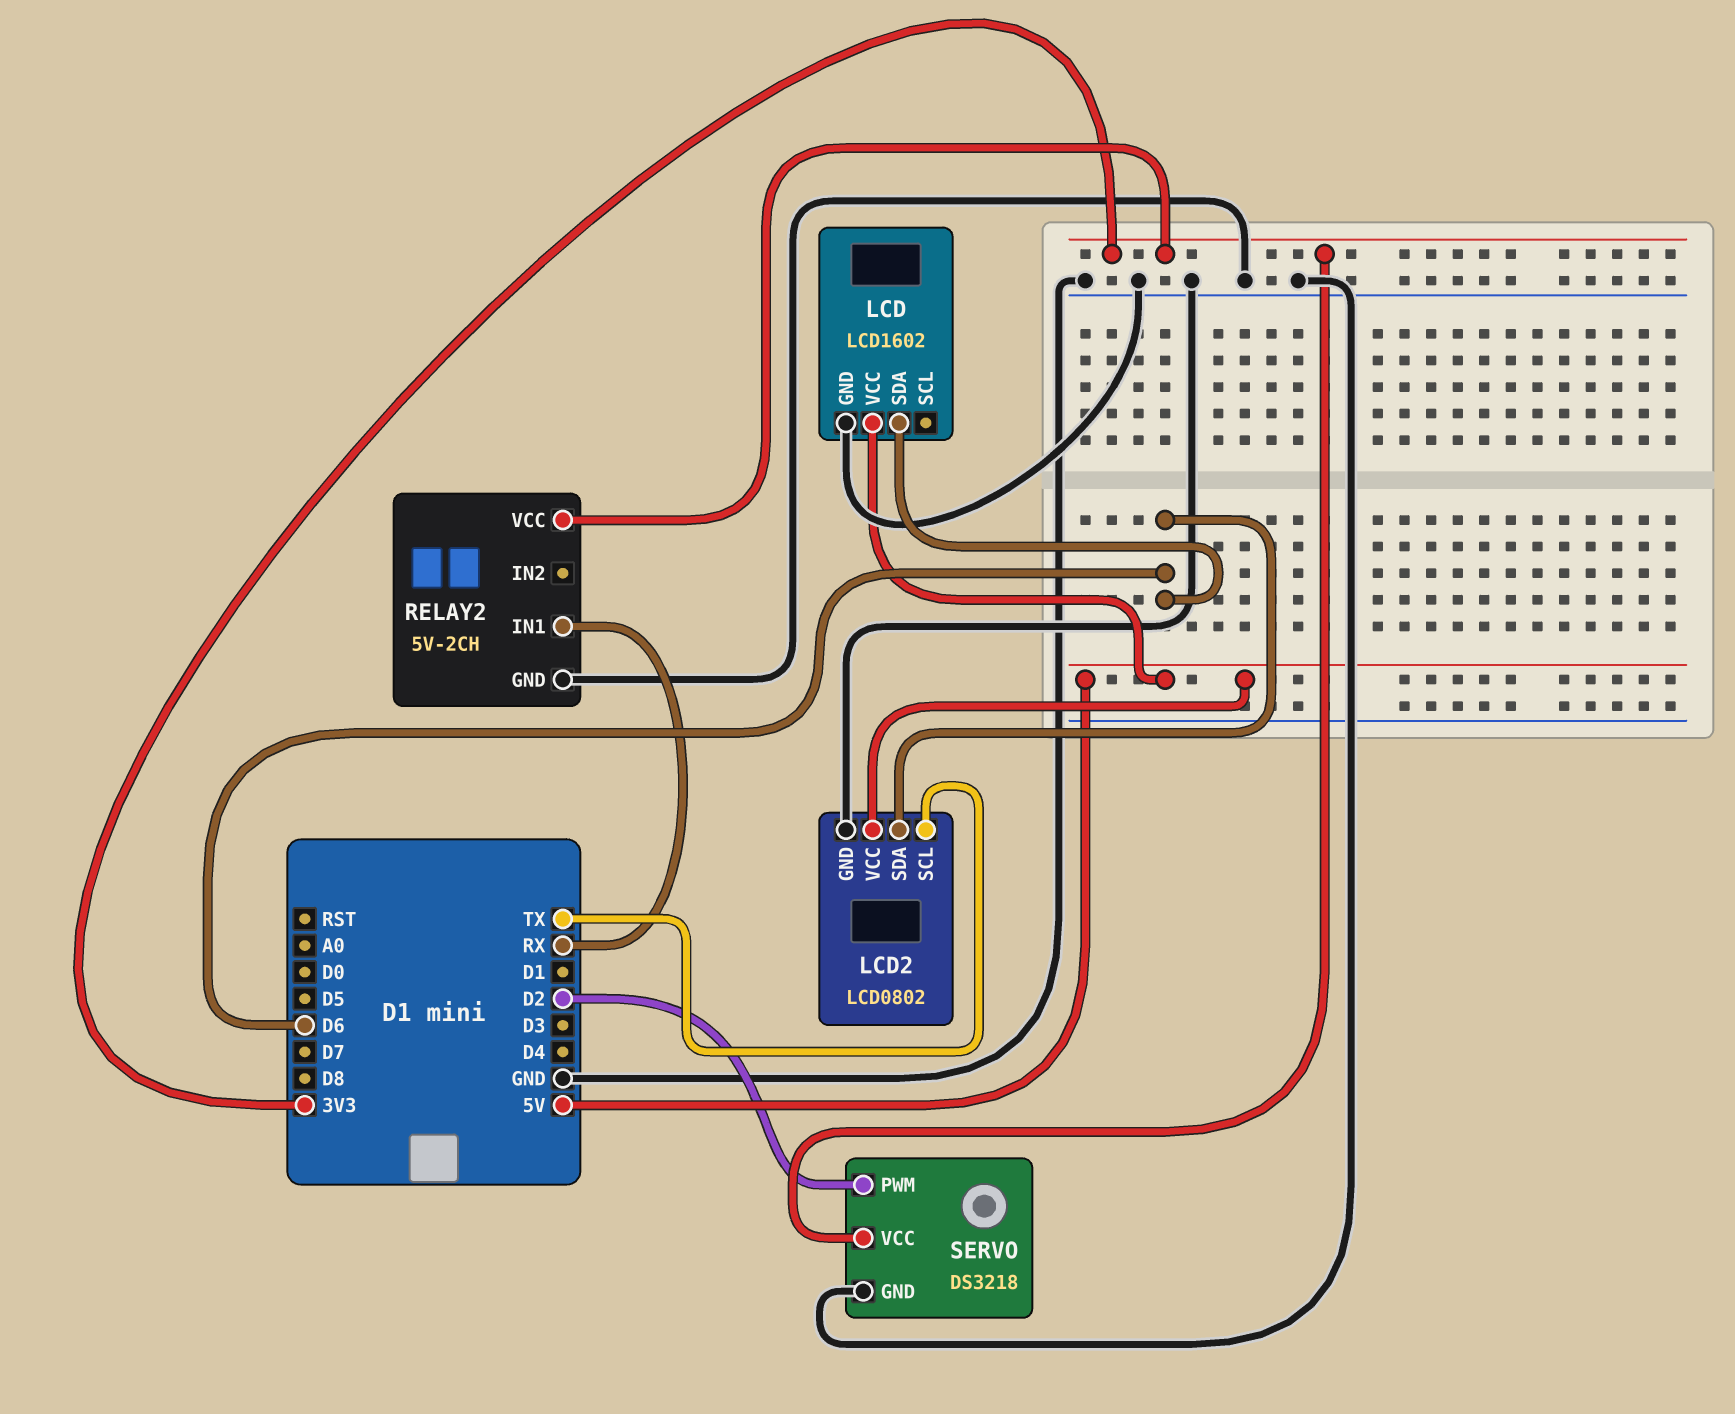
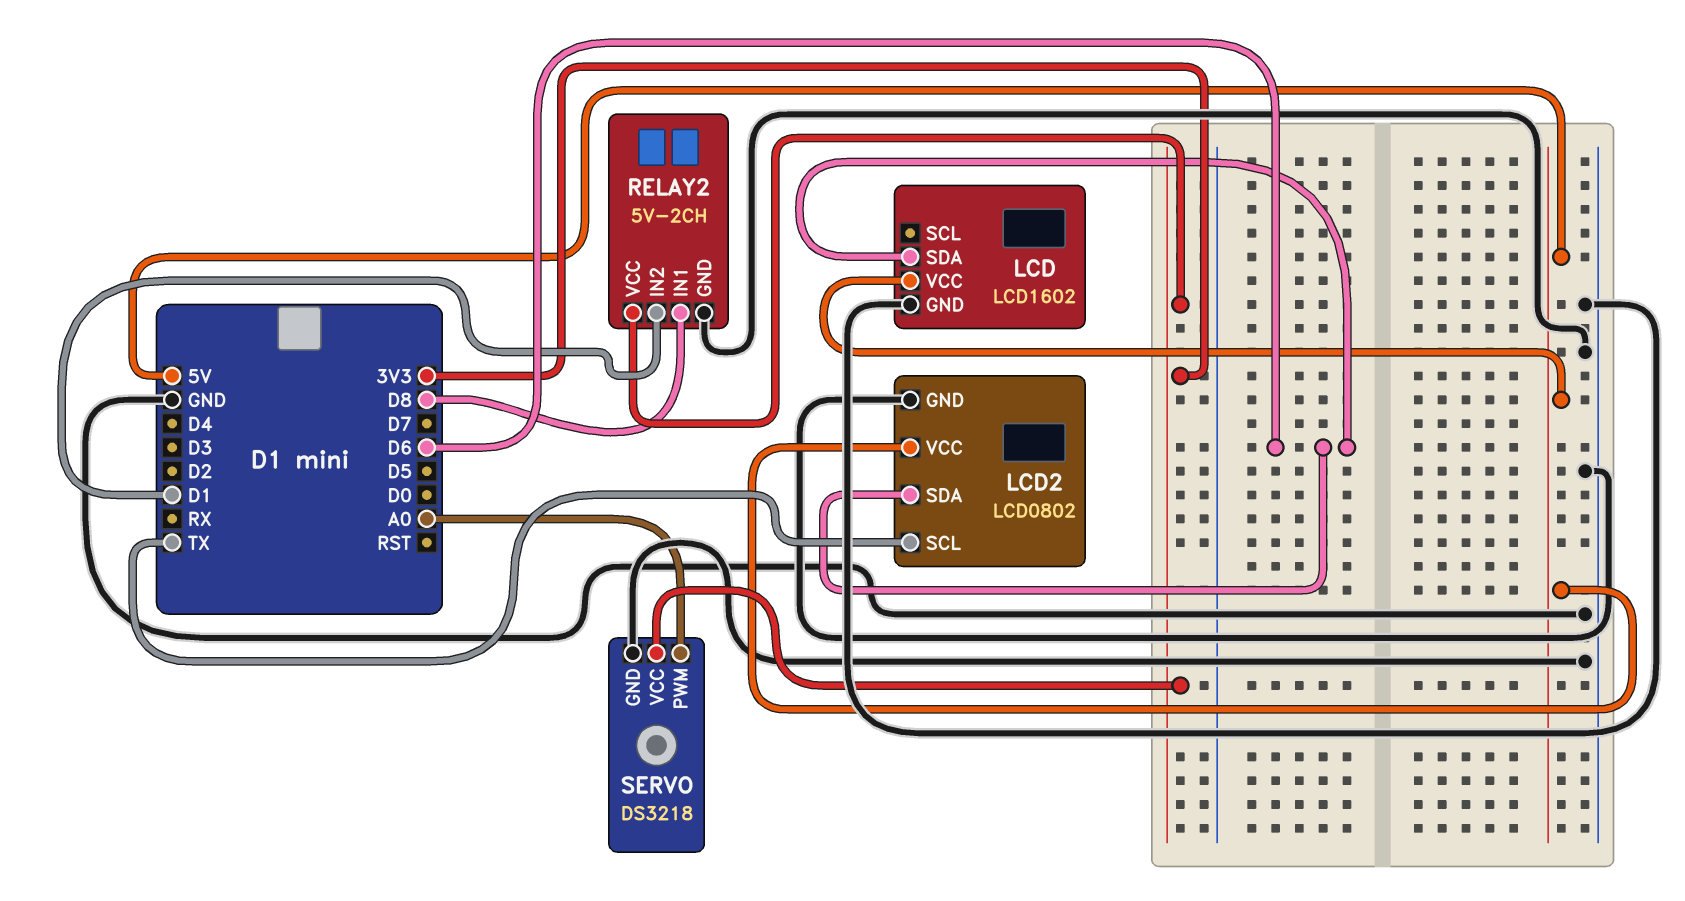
RELAY2 pin IN1: RX -> D8
RELAY2 pin IN2: none -> D1
SERVO pin PWM: D2 -> A0

